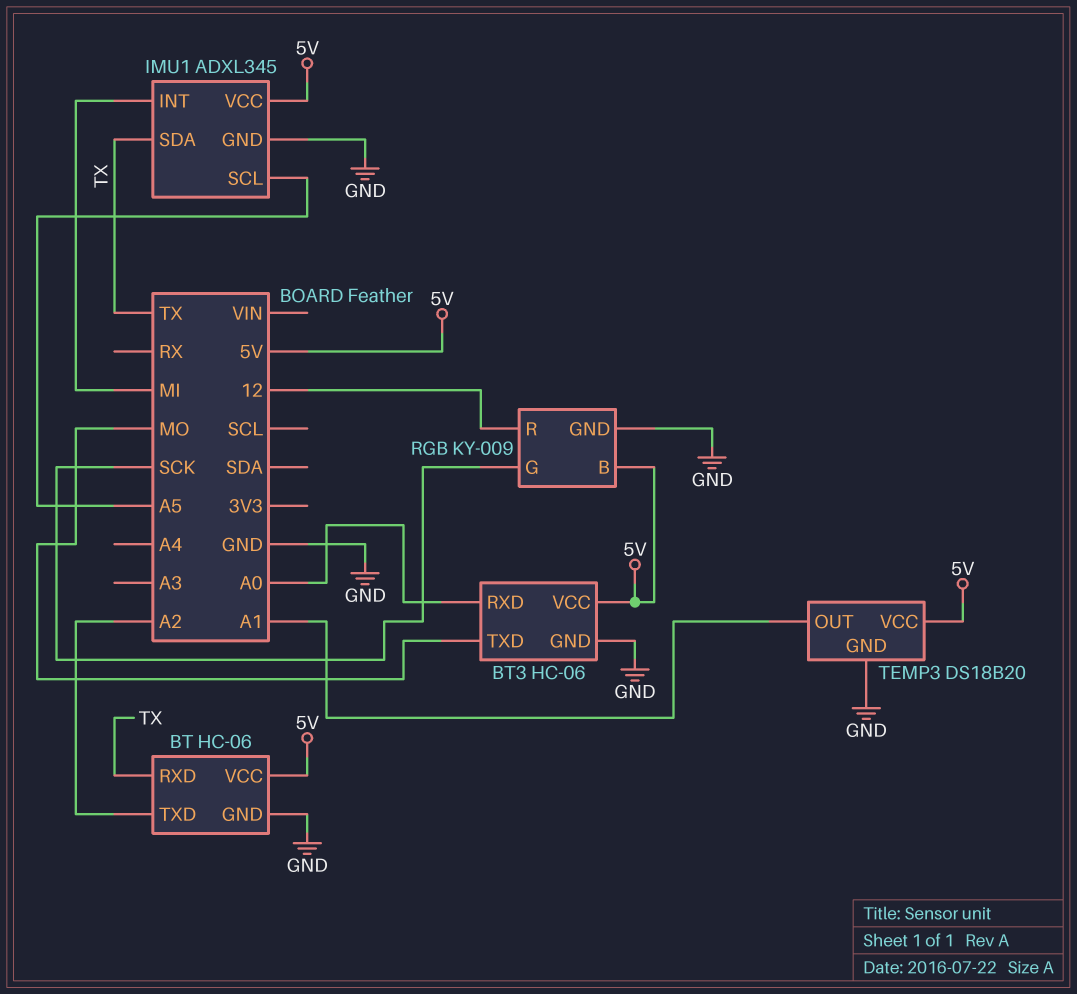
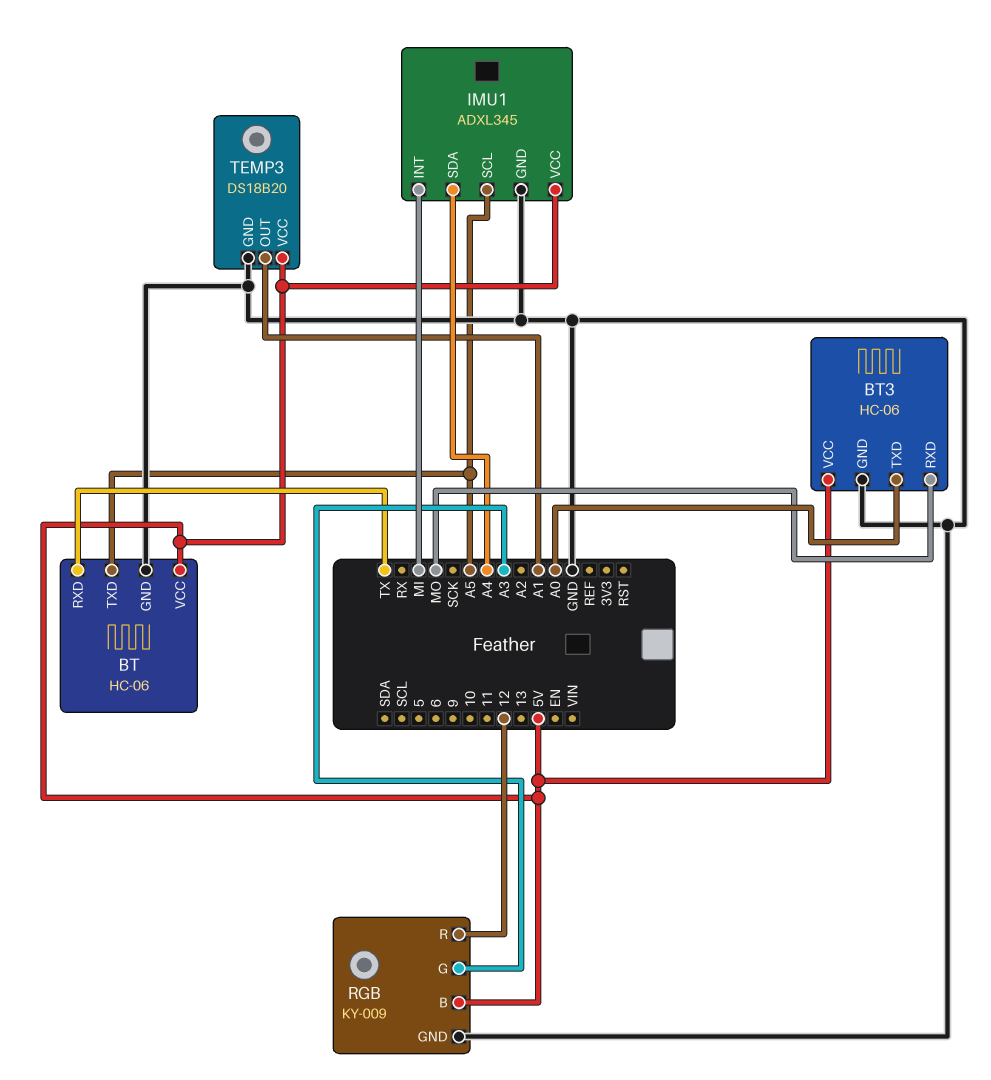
BT pin TXD: A2 -> A5
BT3 pin RXD: A0 -> MO
BT3 pin TXD: MO -> A0
IMU1 pin SDA: TX -> A4
RGB pin G: SCK -> A3

